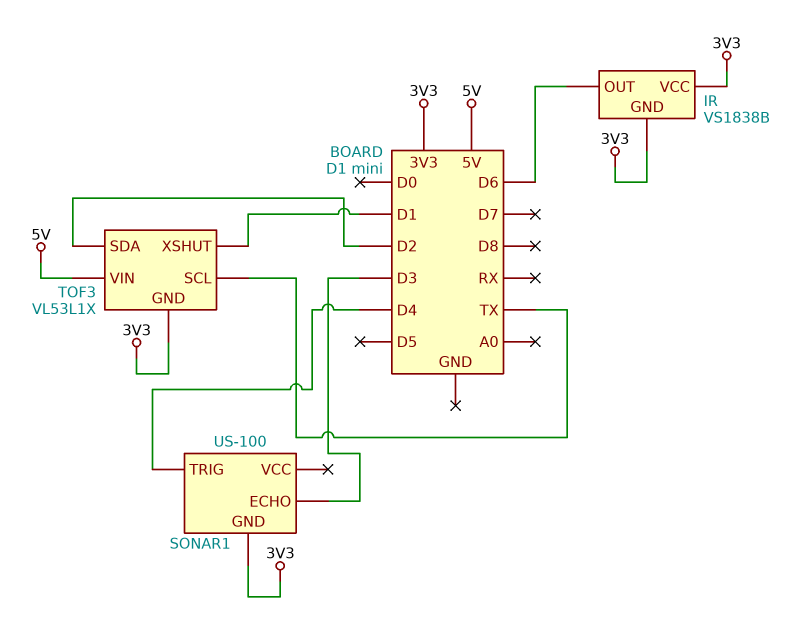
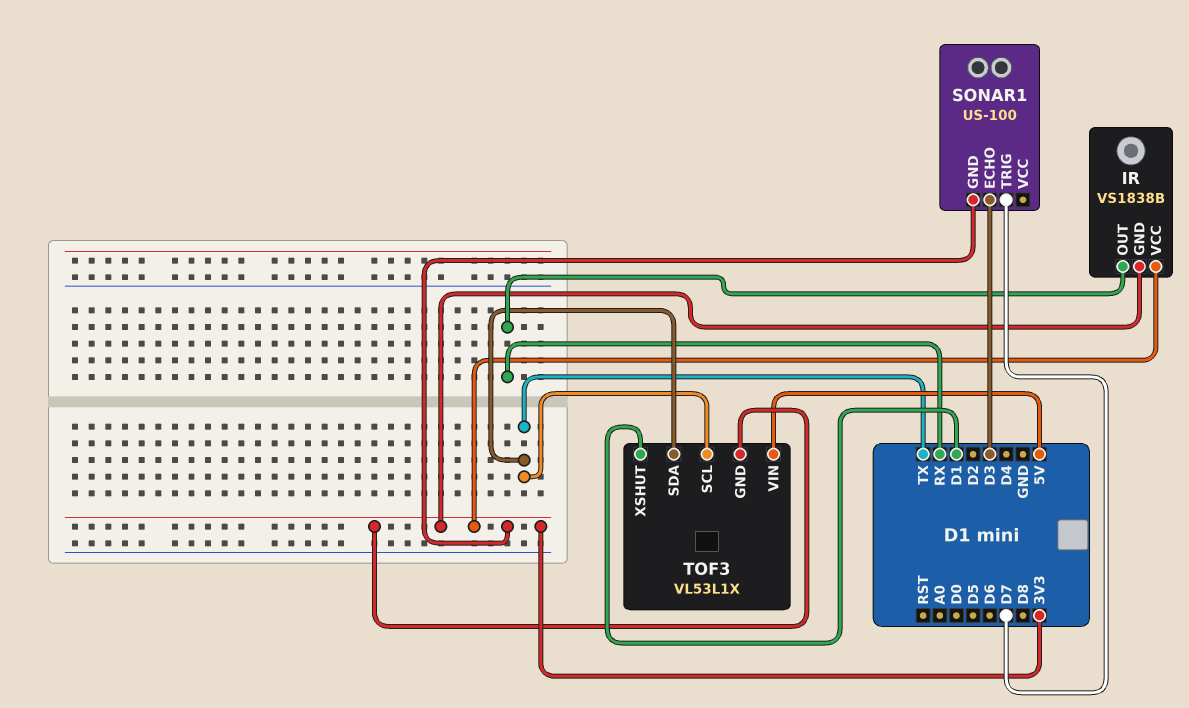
IR pin OUT: D6 -> RX
SONAR1 pin TRIG: D4 -> D7
TOF3 pin SDA: D2 -> TX

